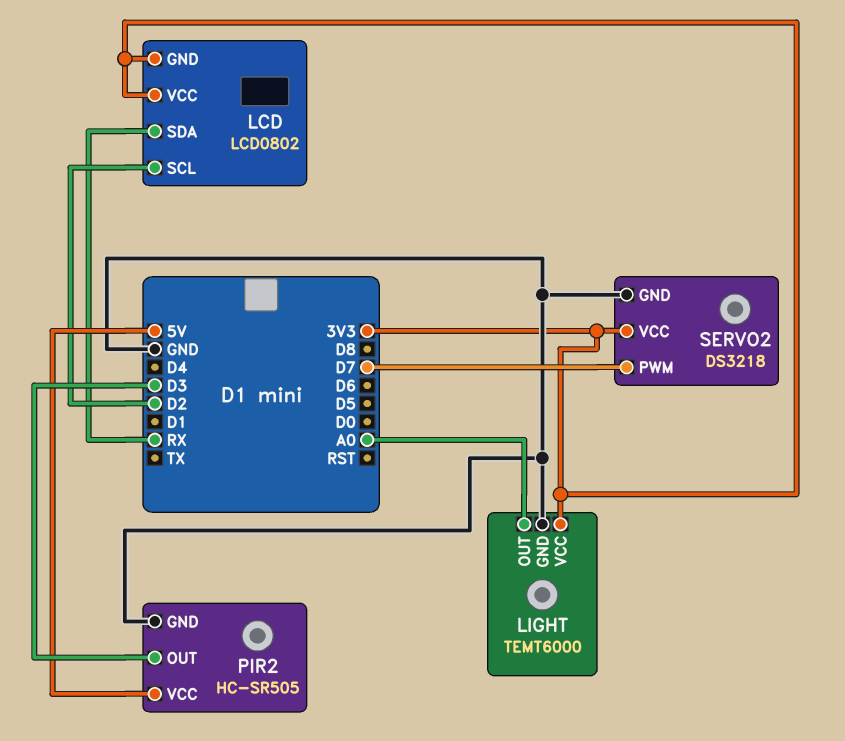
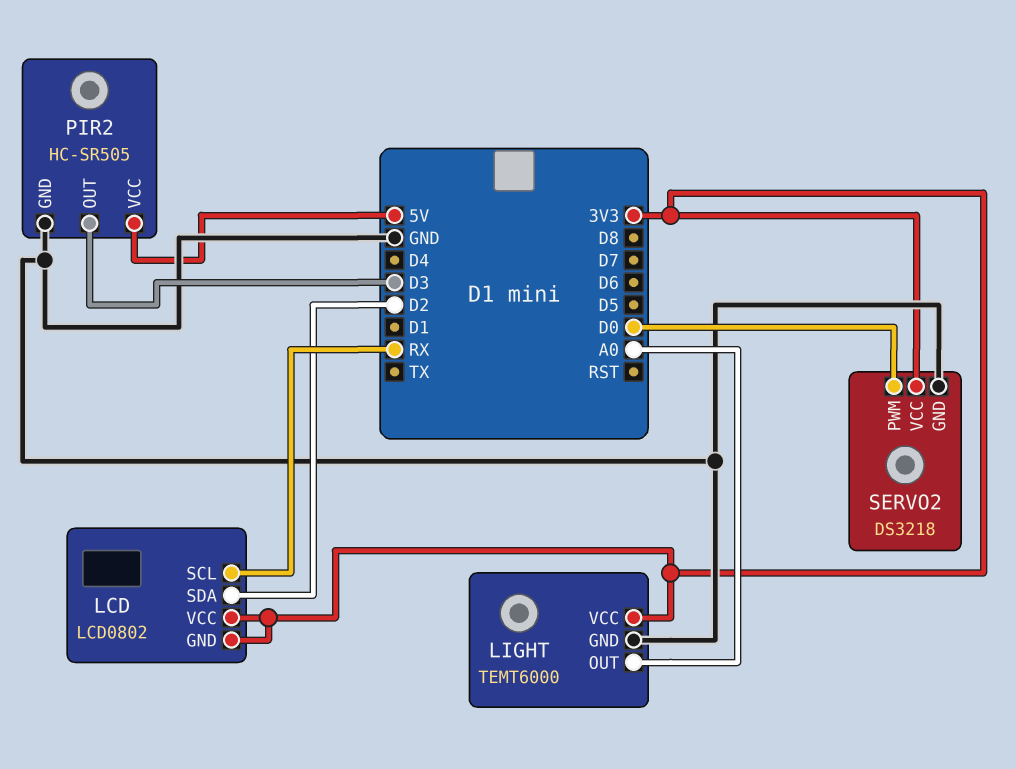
LCD pin SCL: D2 -> RX
LCD pin SDA: RX -> D2
SERVO2 pin PWM: D7 -> D0

